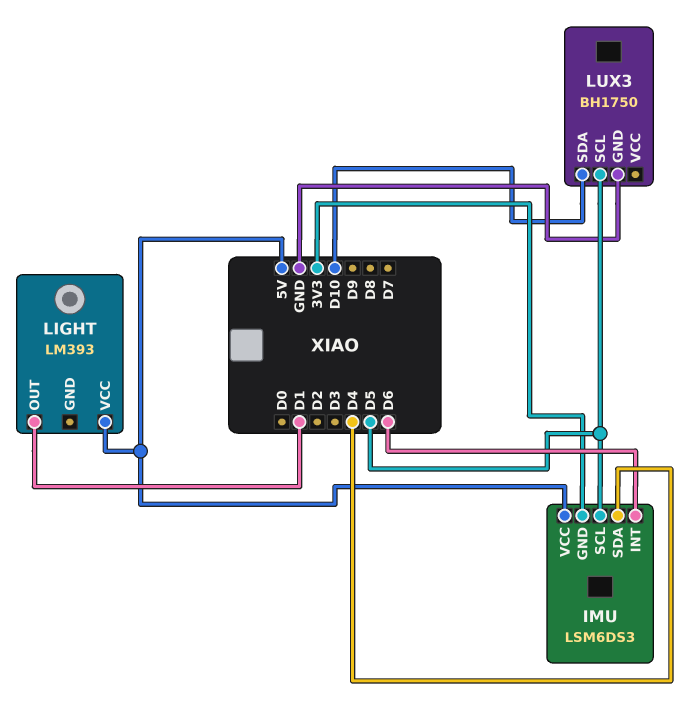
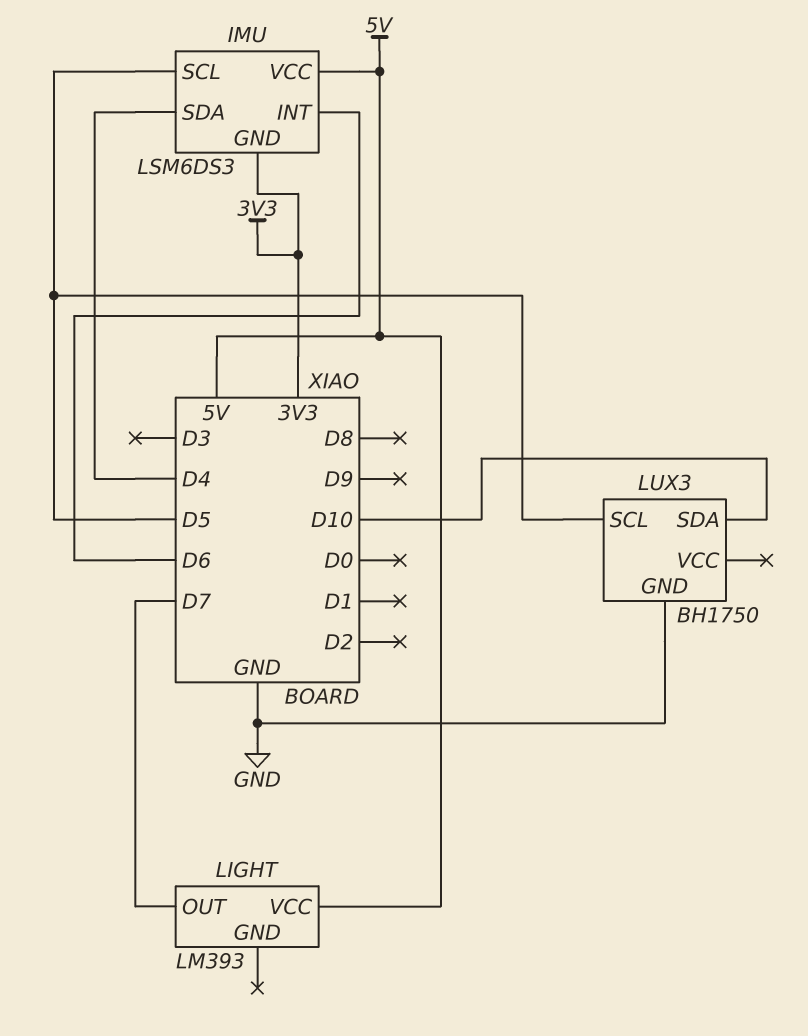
LIGHT pin OUT: D1 -> D7

